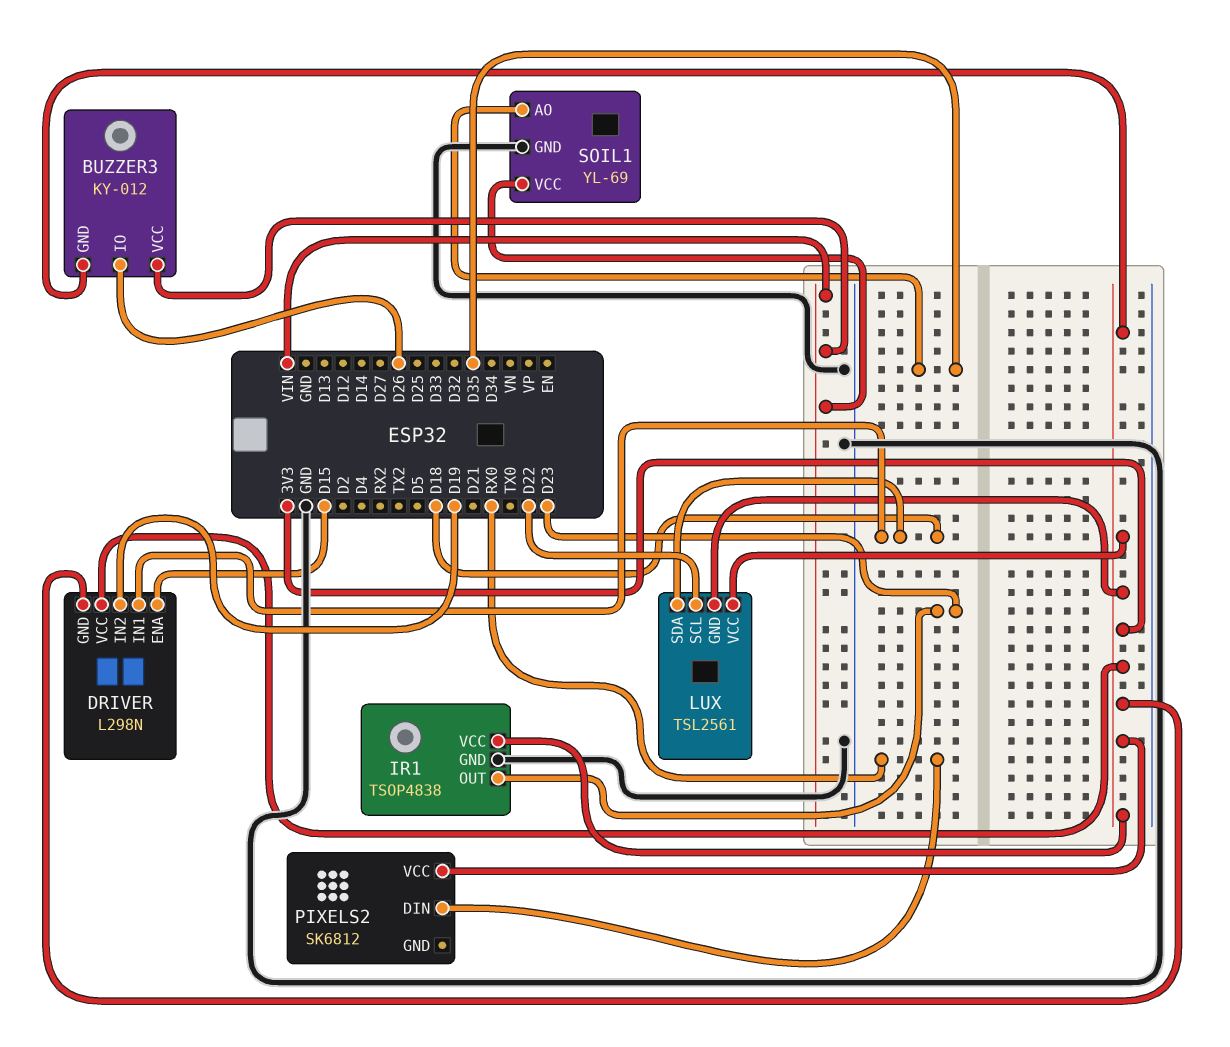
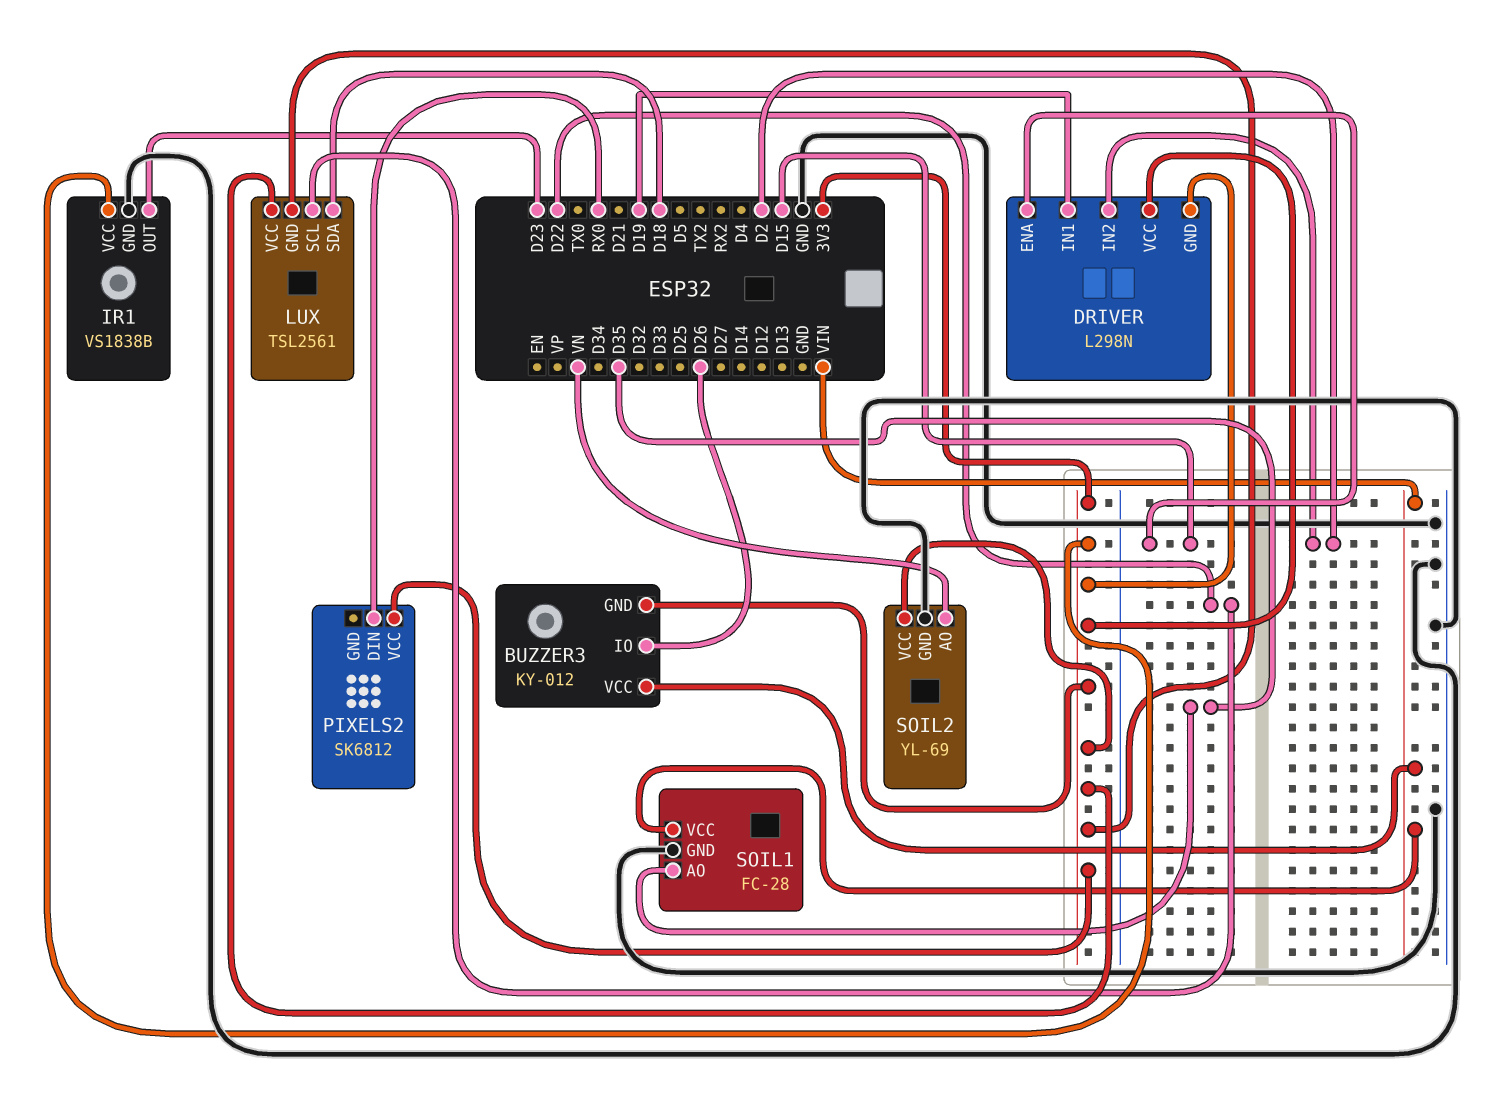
DRIVER pin IN1: D18 -> D19
DRIVER pin IN2: D19 -> D2
IR1: TSOP4838 -> VS1838B
SOIL1: YL-69 -> FC-28
SOIL2: none -> YL-69
SOIL2 pin AO: none -> VN
SOIL2 pin GND: none -> GND
SOIL2 pin VCC: none -> 3V3

